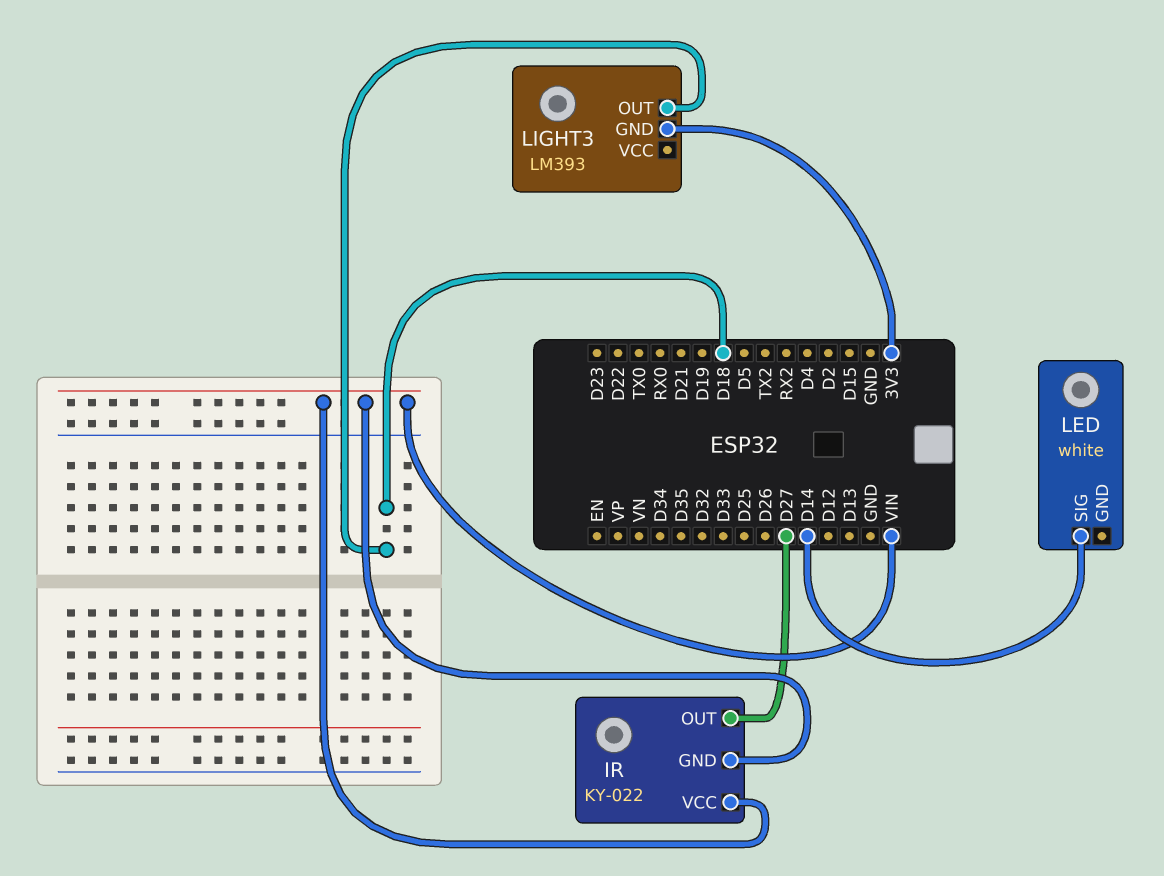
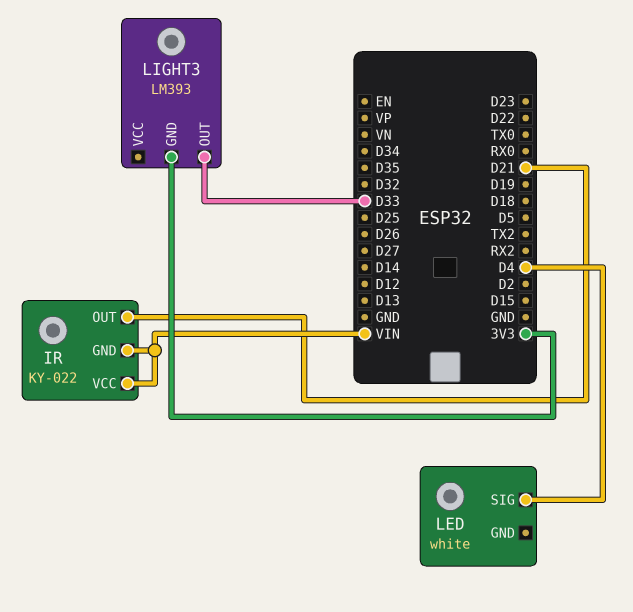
IR pin OUT: D27 -> D21
LED pin SIG: D14 -> D4
LIGHT3 pin OUT: D18 -> D33

